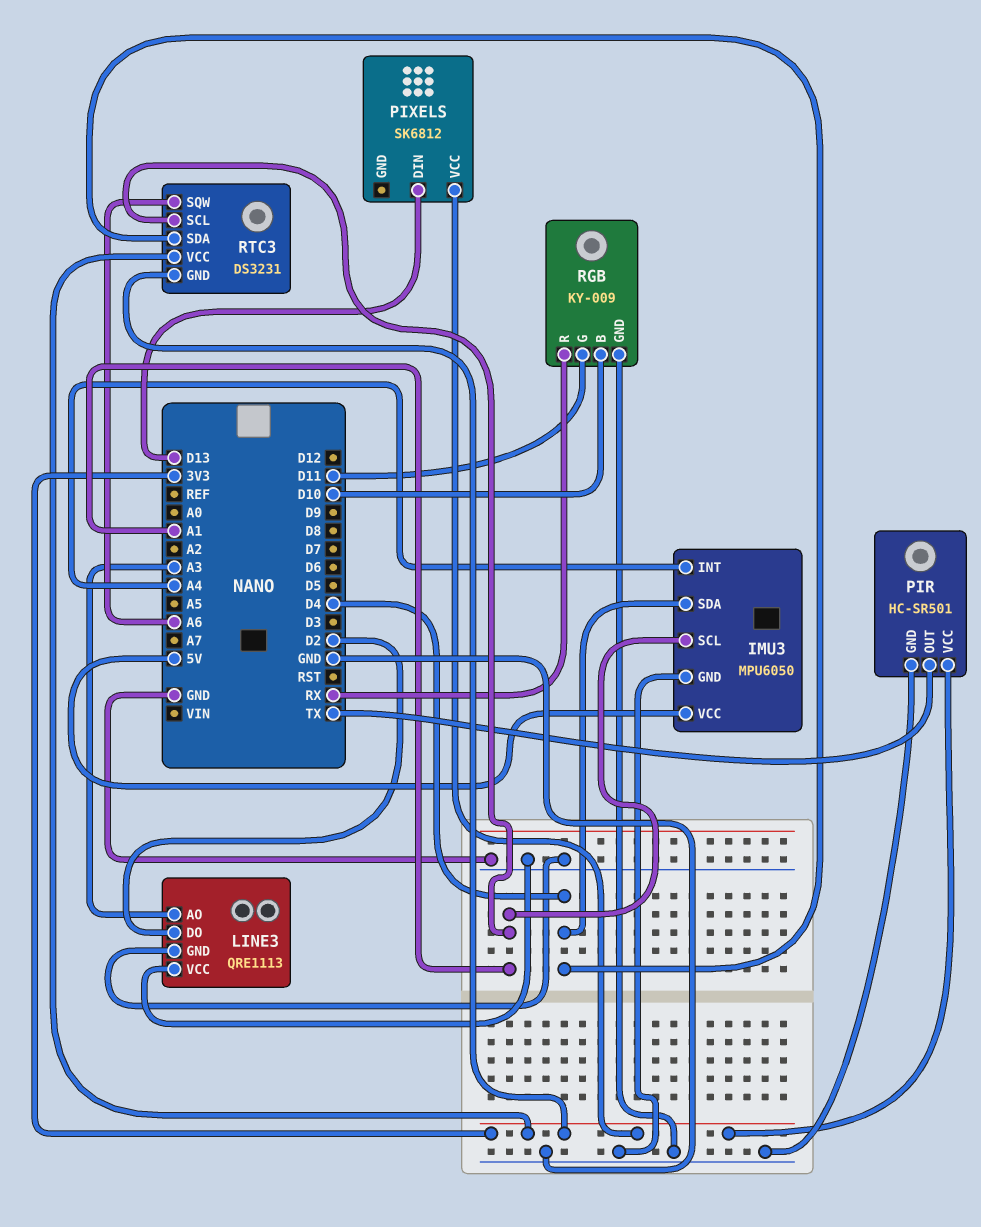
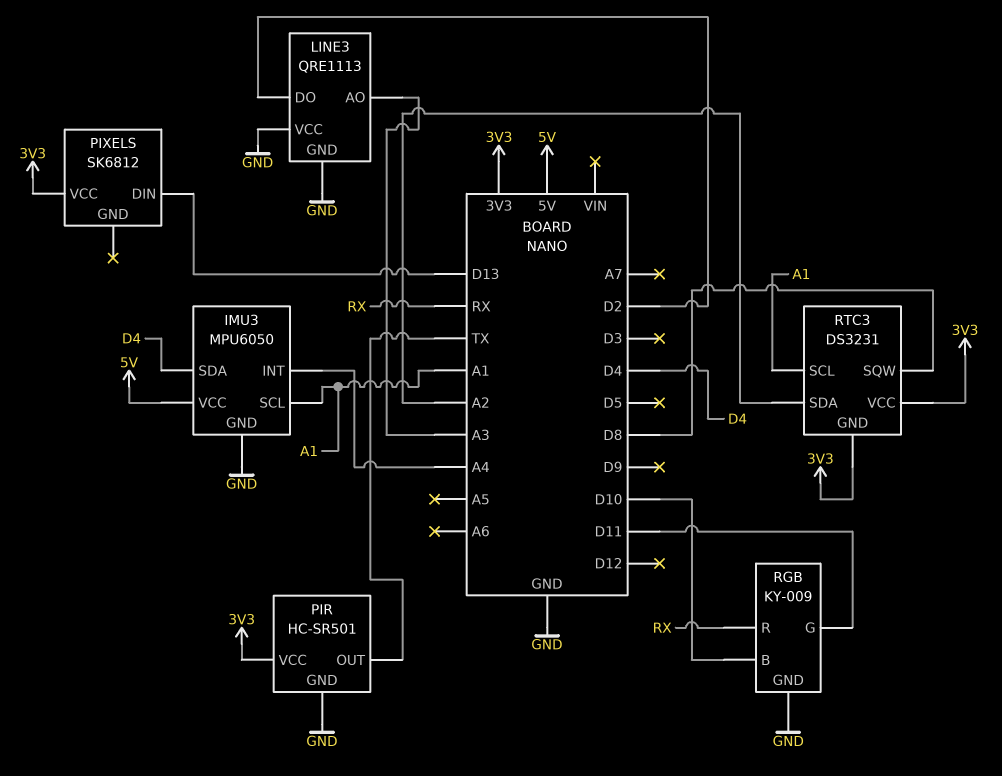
RTC3 pin SDA: D4 -> A2
RTC3 pin SQW: A6 -> D8

